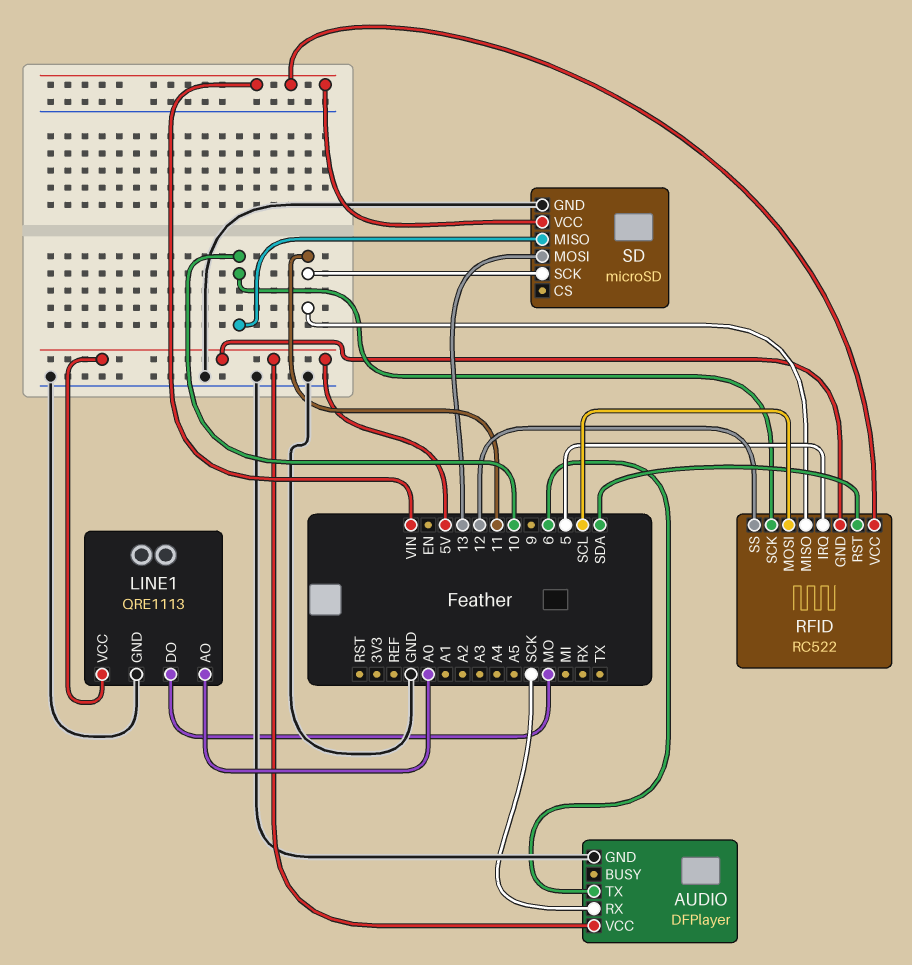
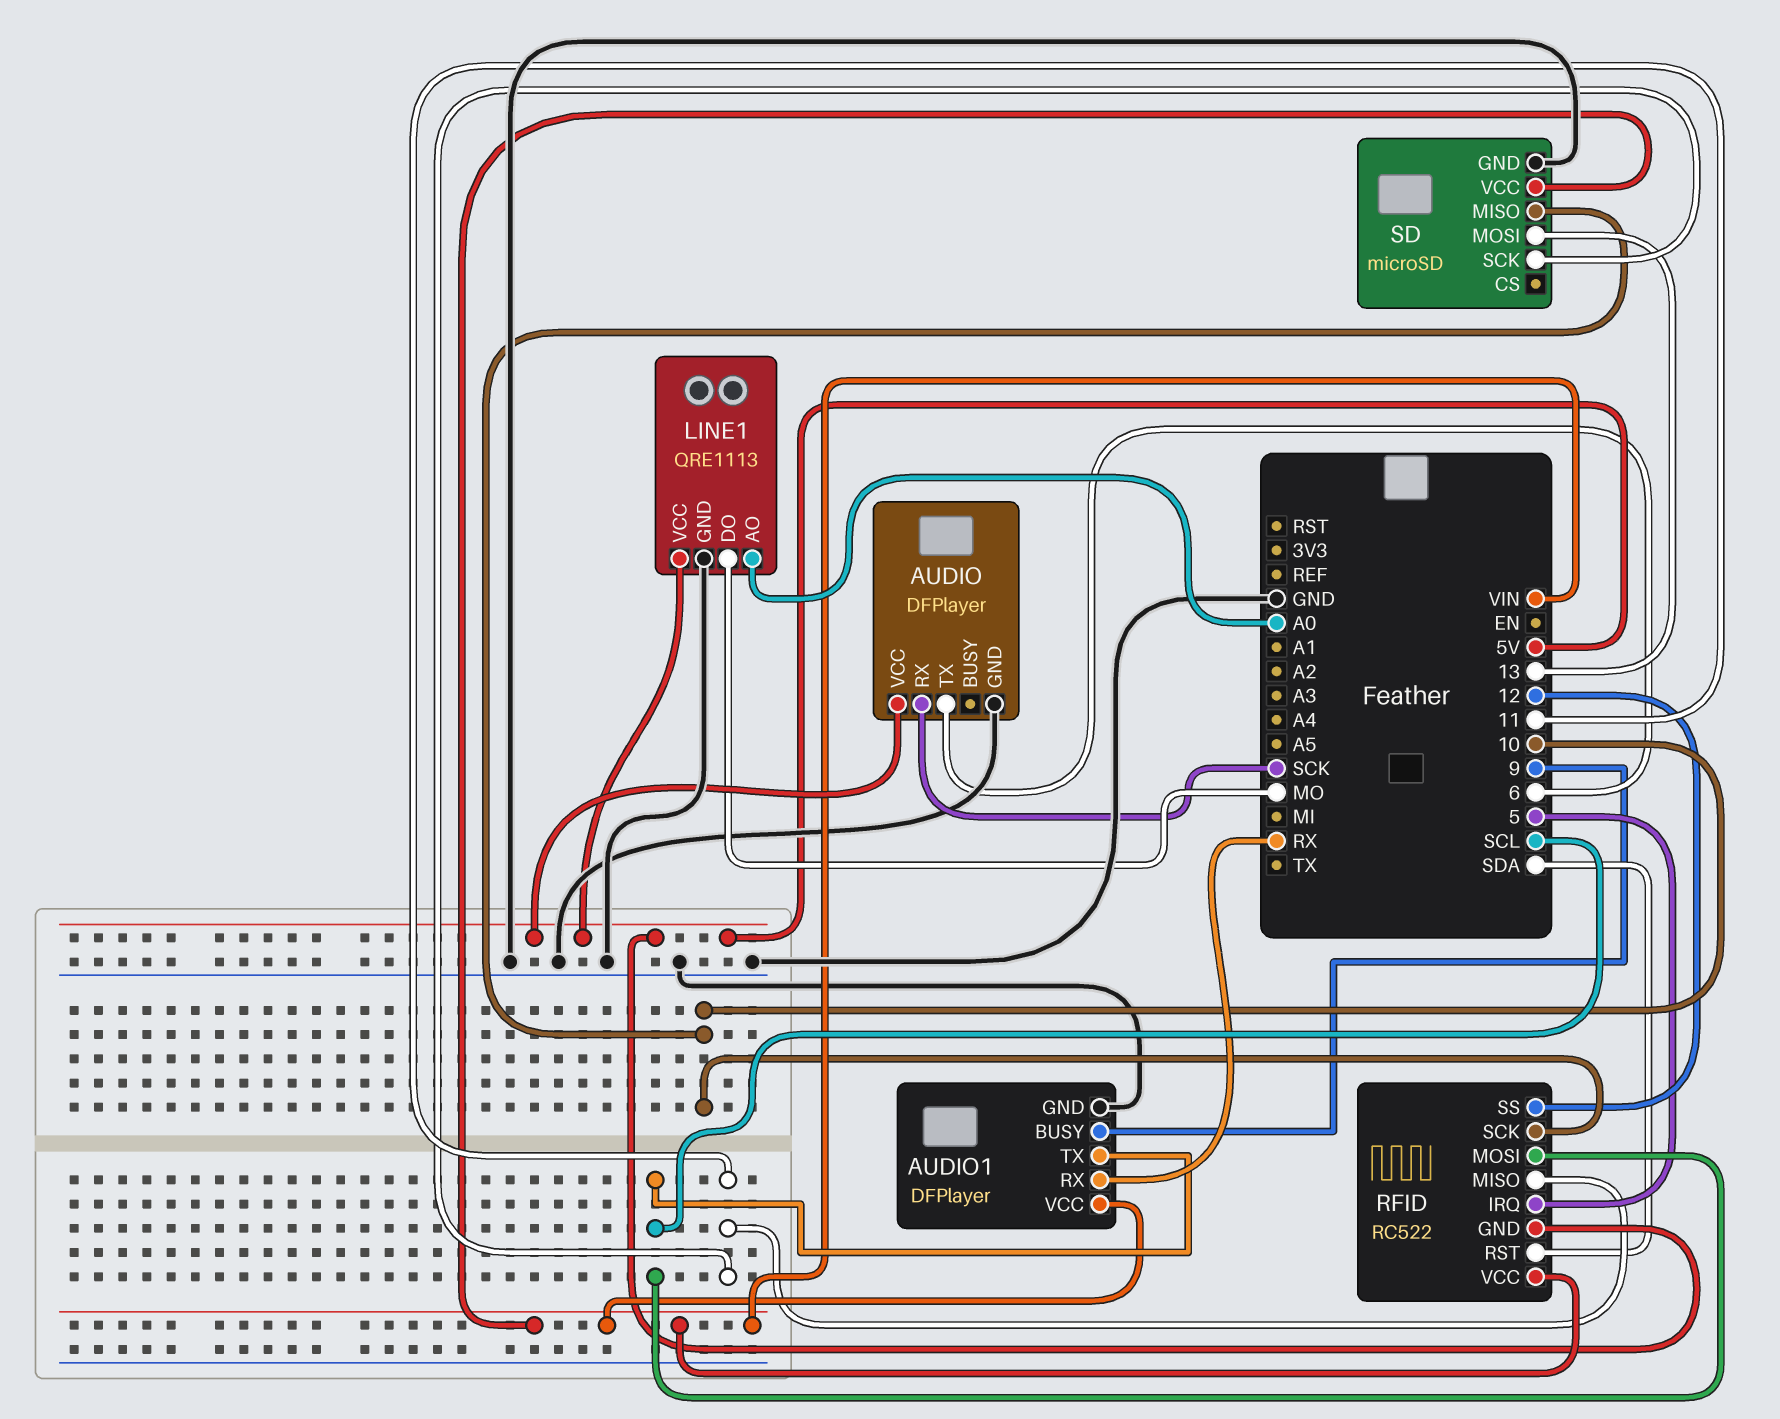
AUDIO1: none -> DFPlayer
AUDIO1 pin BUSY: none -> 9
AUDIO1 pin GND: none -> GND
AUDIO1 pin RX: none -> RX
AUDIO1 pin TX: none -> SCL
AUDIO1 pin VCC: none -> VIN

